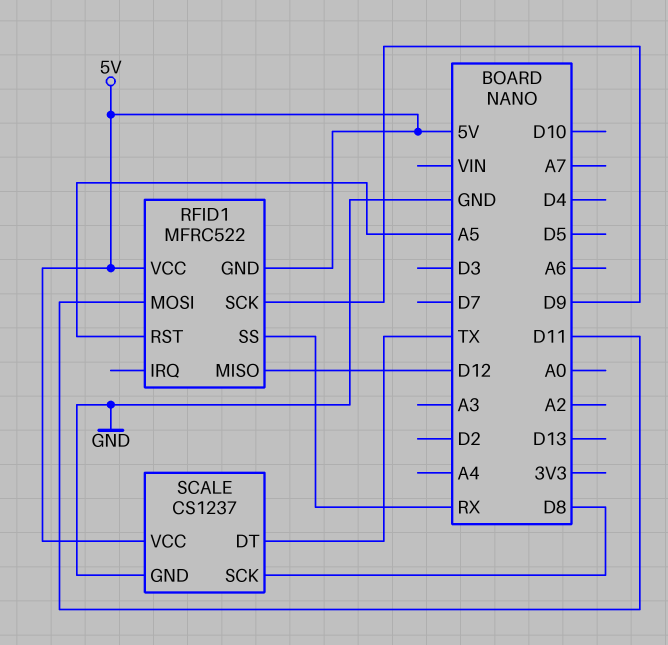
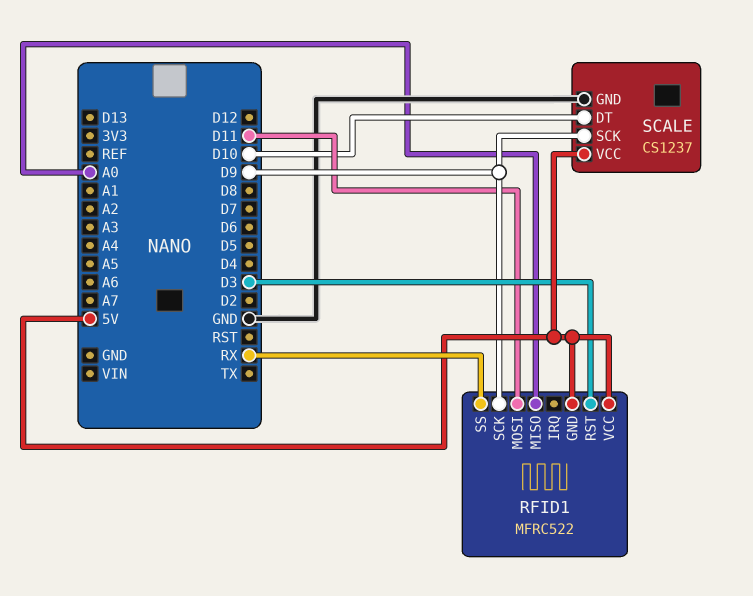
RFID1 pin MISO: D12 -> A0
RFID1 pin RST: A5 -> D3
SCALE pin DT: TX -> D10
SCALE pin SCK: D8 -> D9

